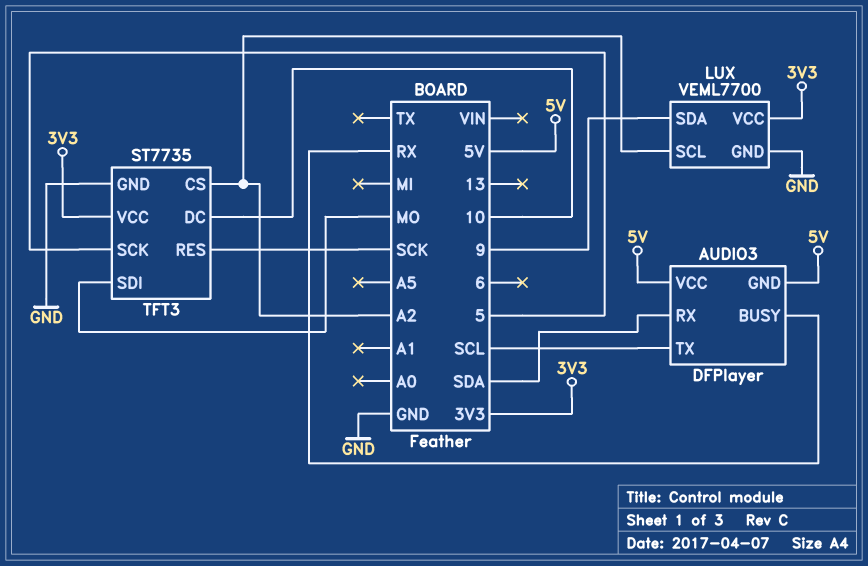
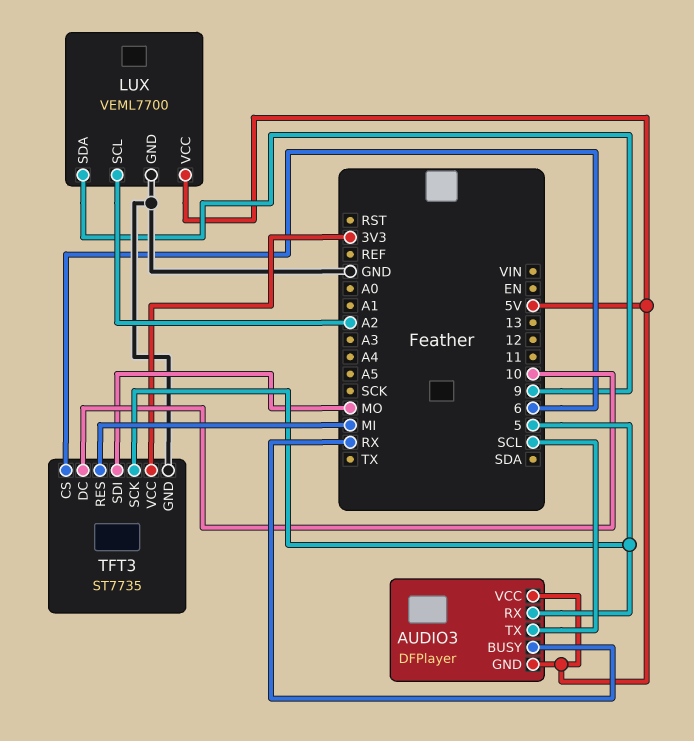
AUDIO3 pin RX: SDA -> 5
LUX pin VCC: 3V3 -> 5V
TFT3 pin CS: A2 -> 6
TFT3 pin RES: SCK -> MI

